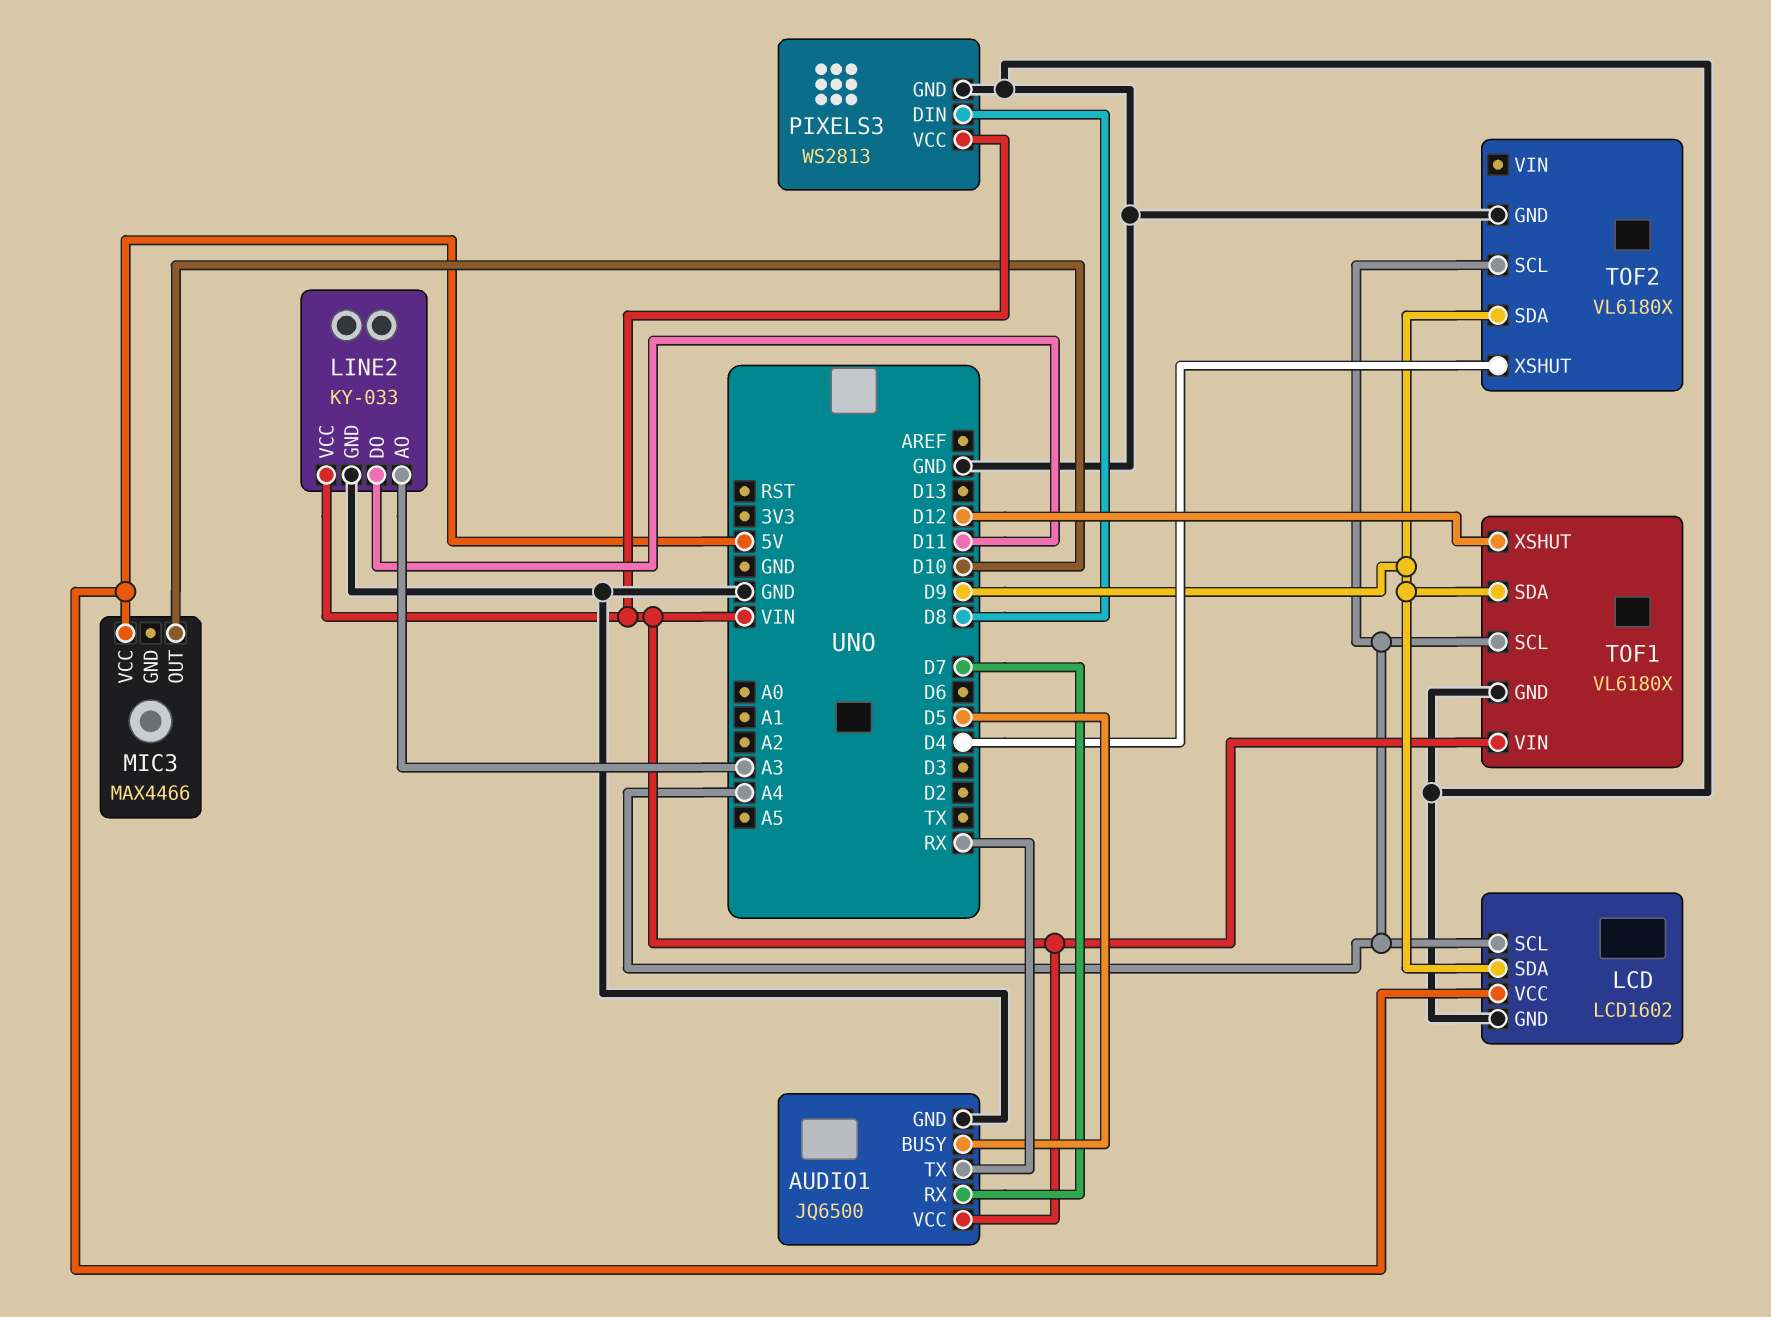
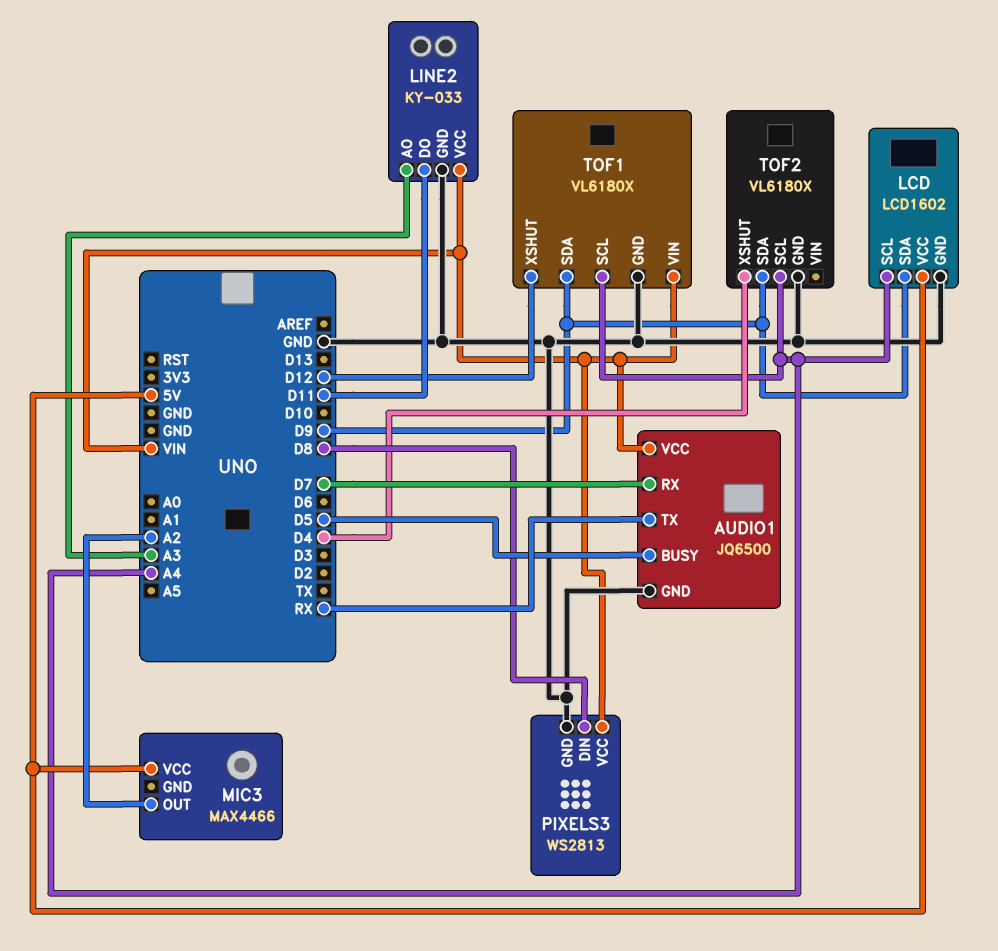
MIC3 pin OUT: D10 -> A2

